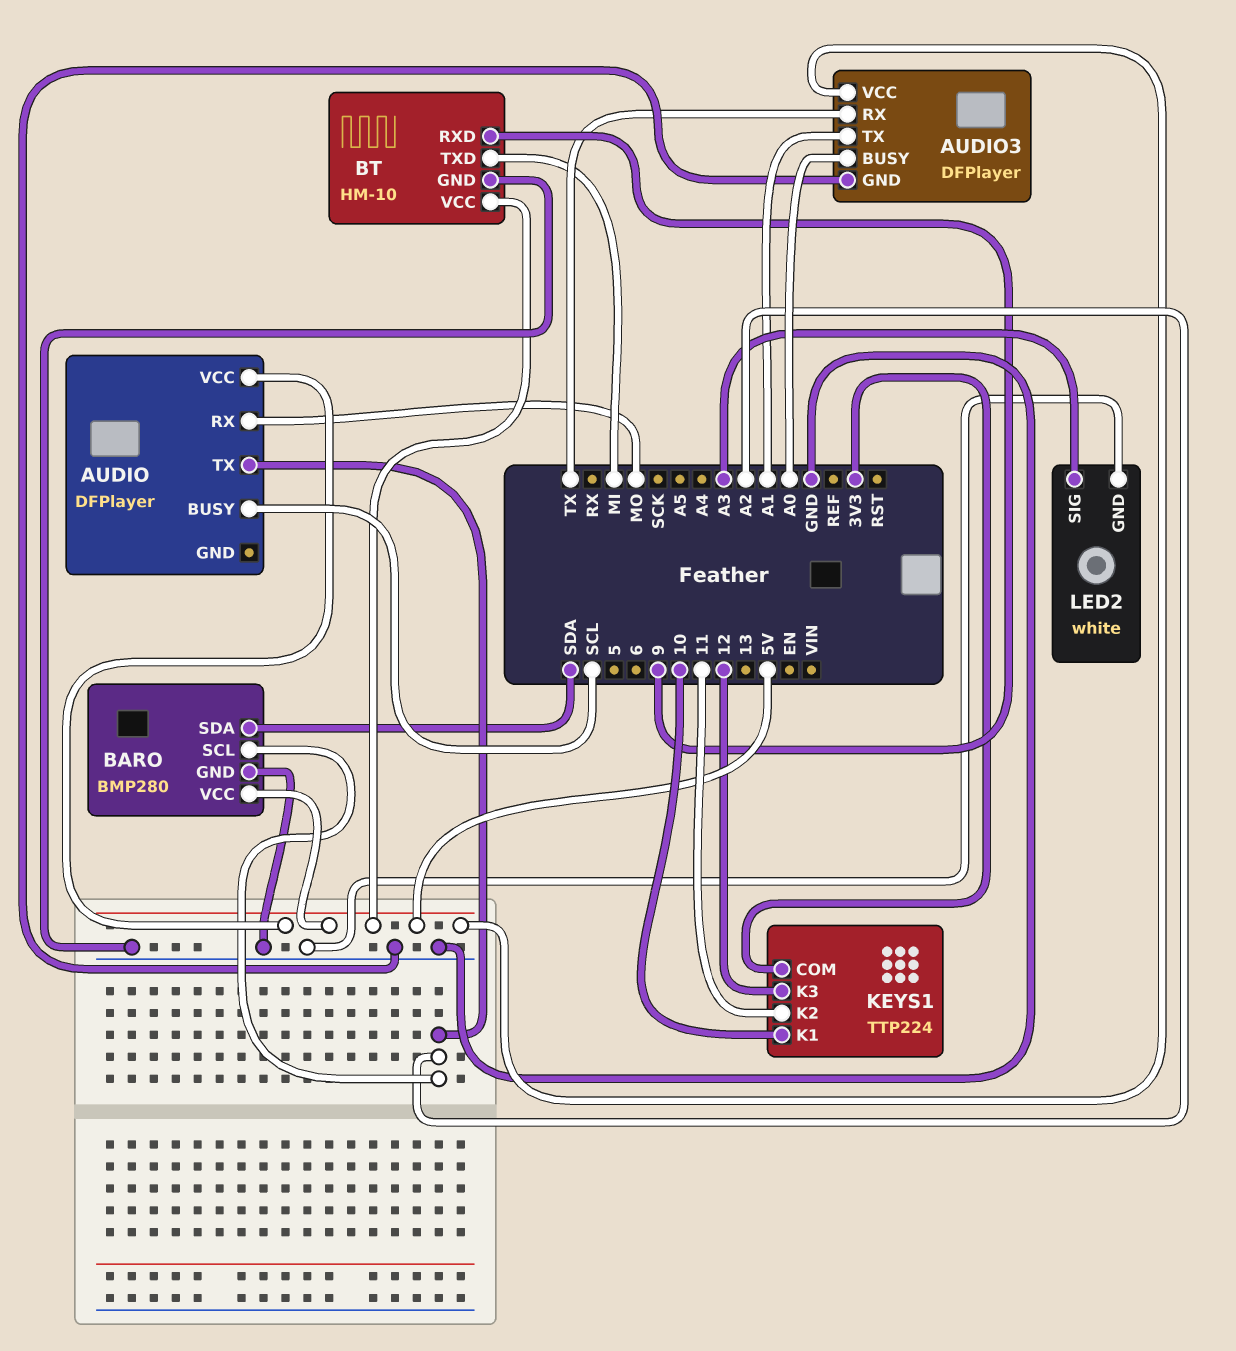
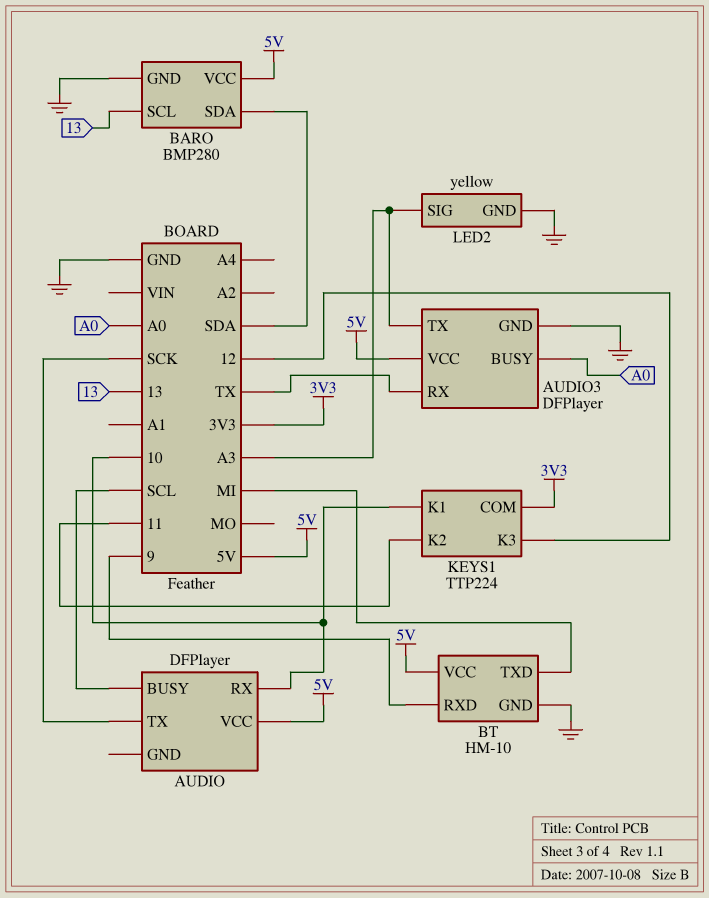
AUDIO pin RX: MO -> 10
AUDIO pin TX: A2 -> SCK
AUDIO3 pin TX: A1 -> A3
BARO pin SCL: A2 -> 13
LED2: white -> yellow

